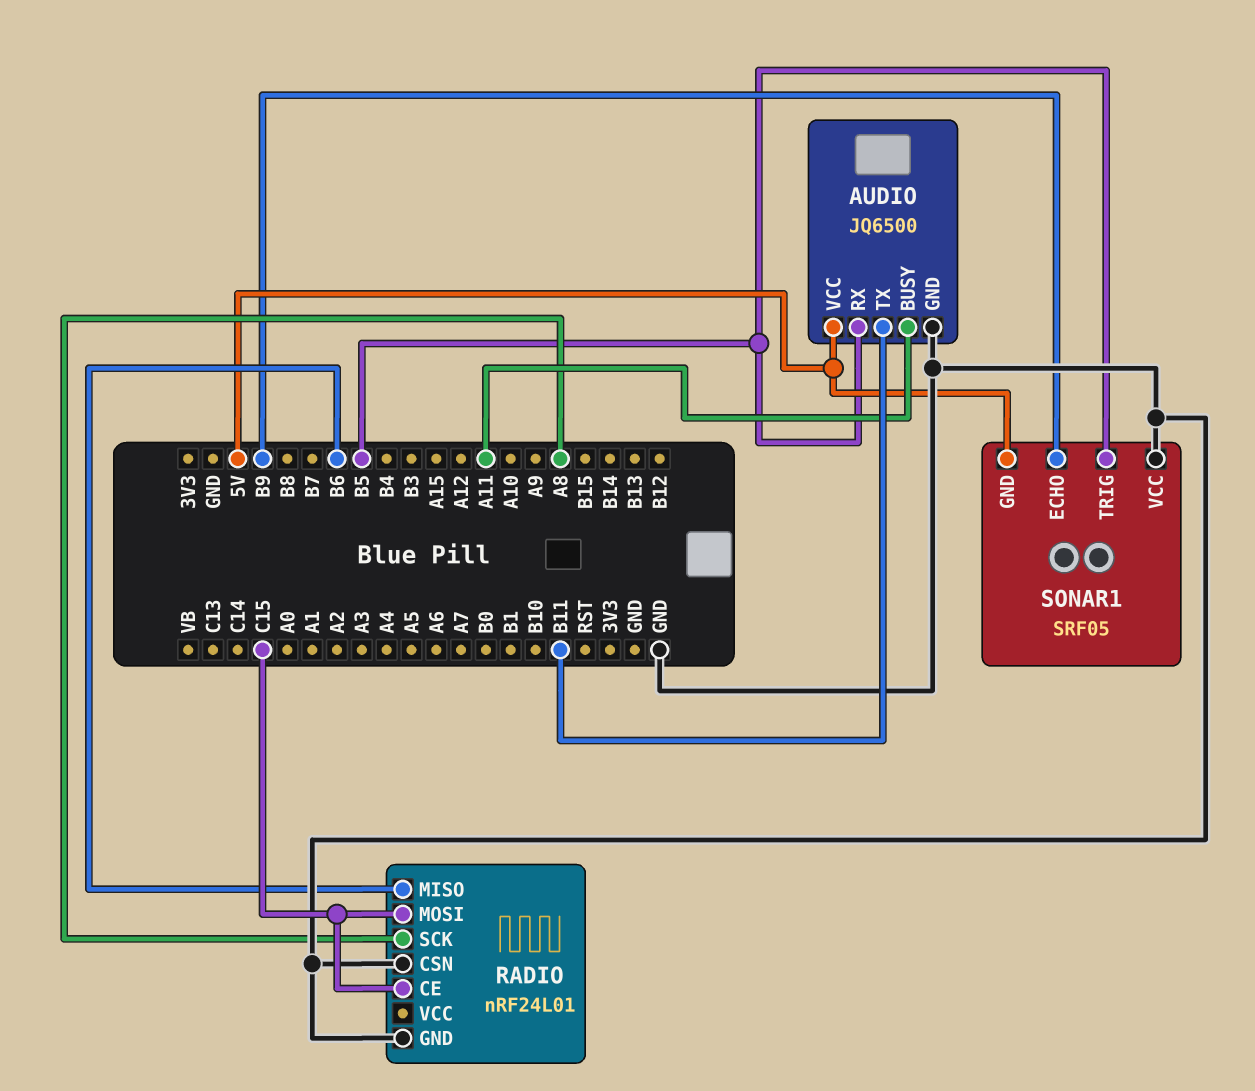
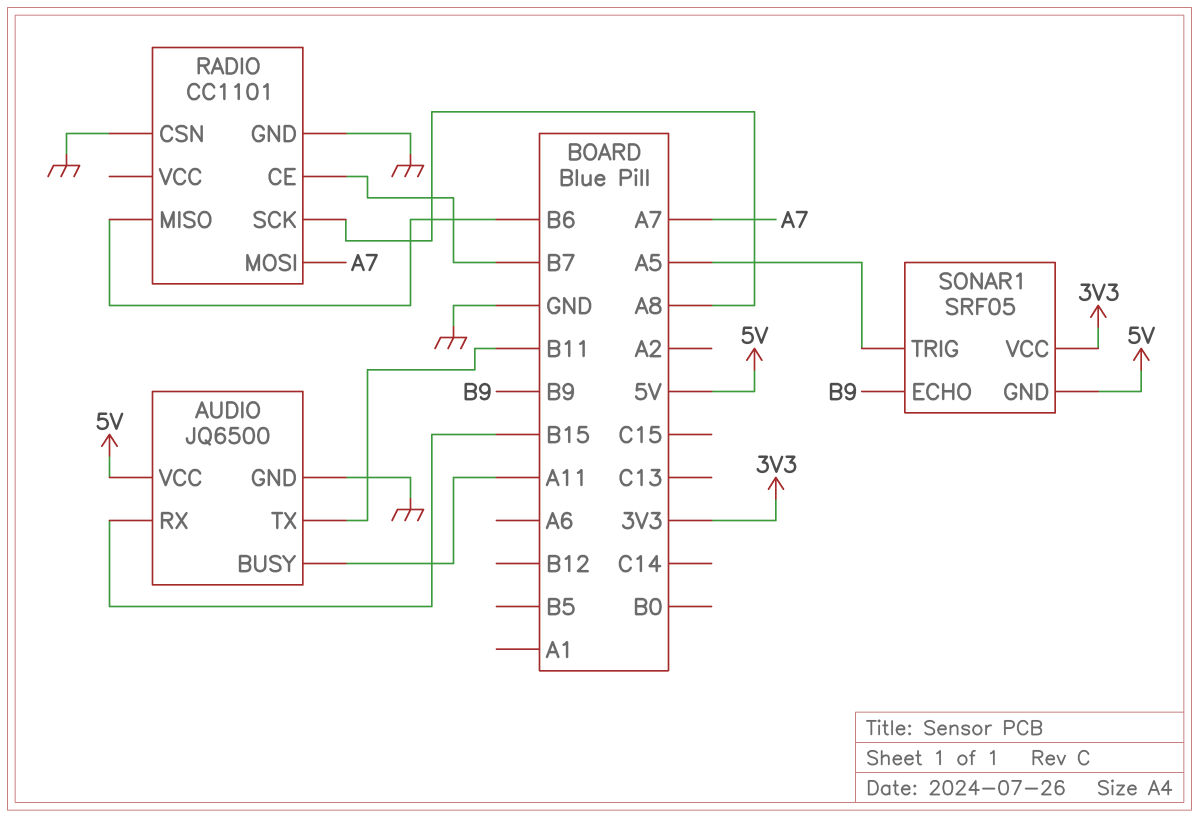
AUDIO pin RX: B5 -> B15
RADIO: nRF24L01 -> CC1101
RADIO pin CE: C15 -> B7
RADIO pin MOSI: C15 -> A7
SONAR1 pin TRIG: B5 -> A5
SONAR1 pin VCC: GND -> 3V3

